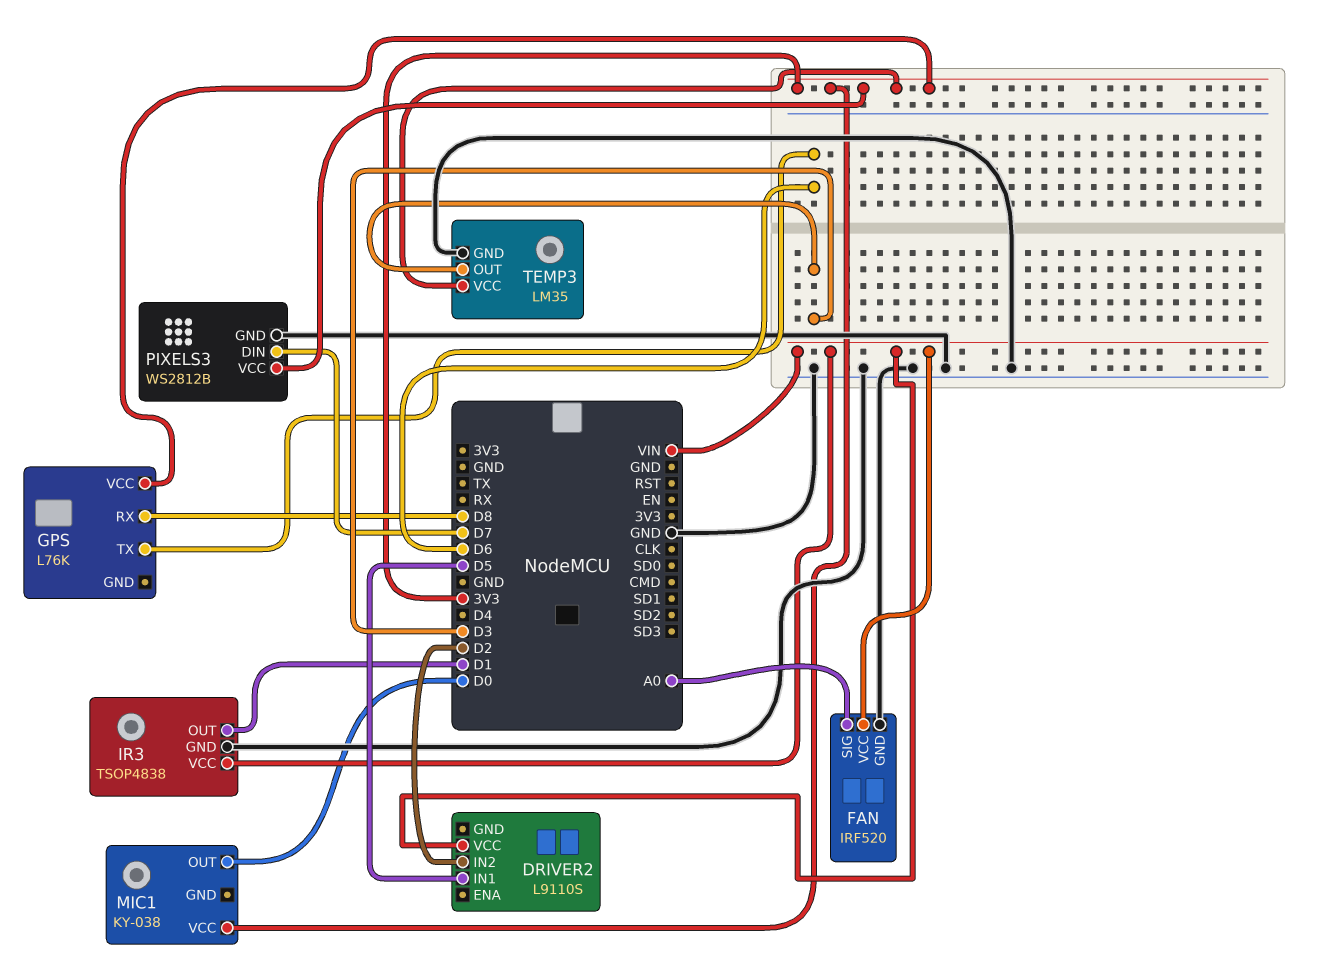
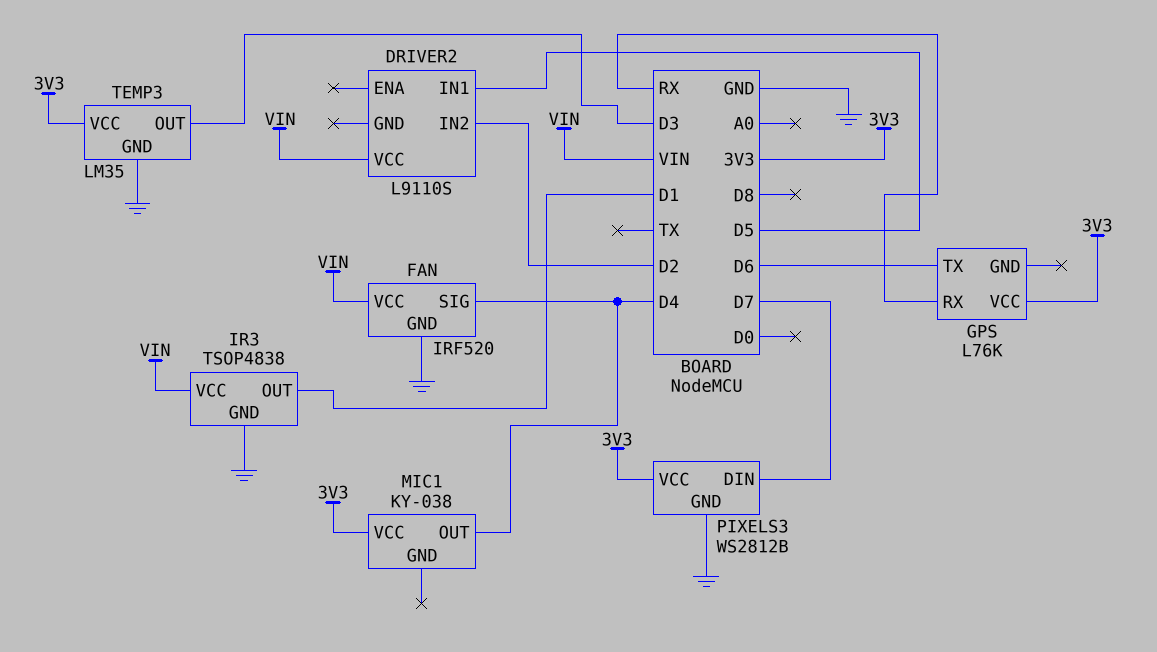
FAN pin SIG: A0 -> D4
GPS pin RX: D8 -> RX
MIC1 pin OUT: D0 -> D4

